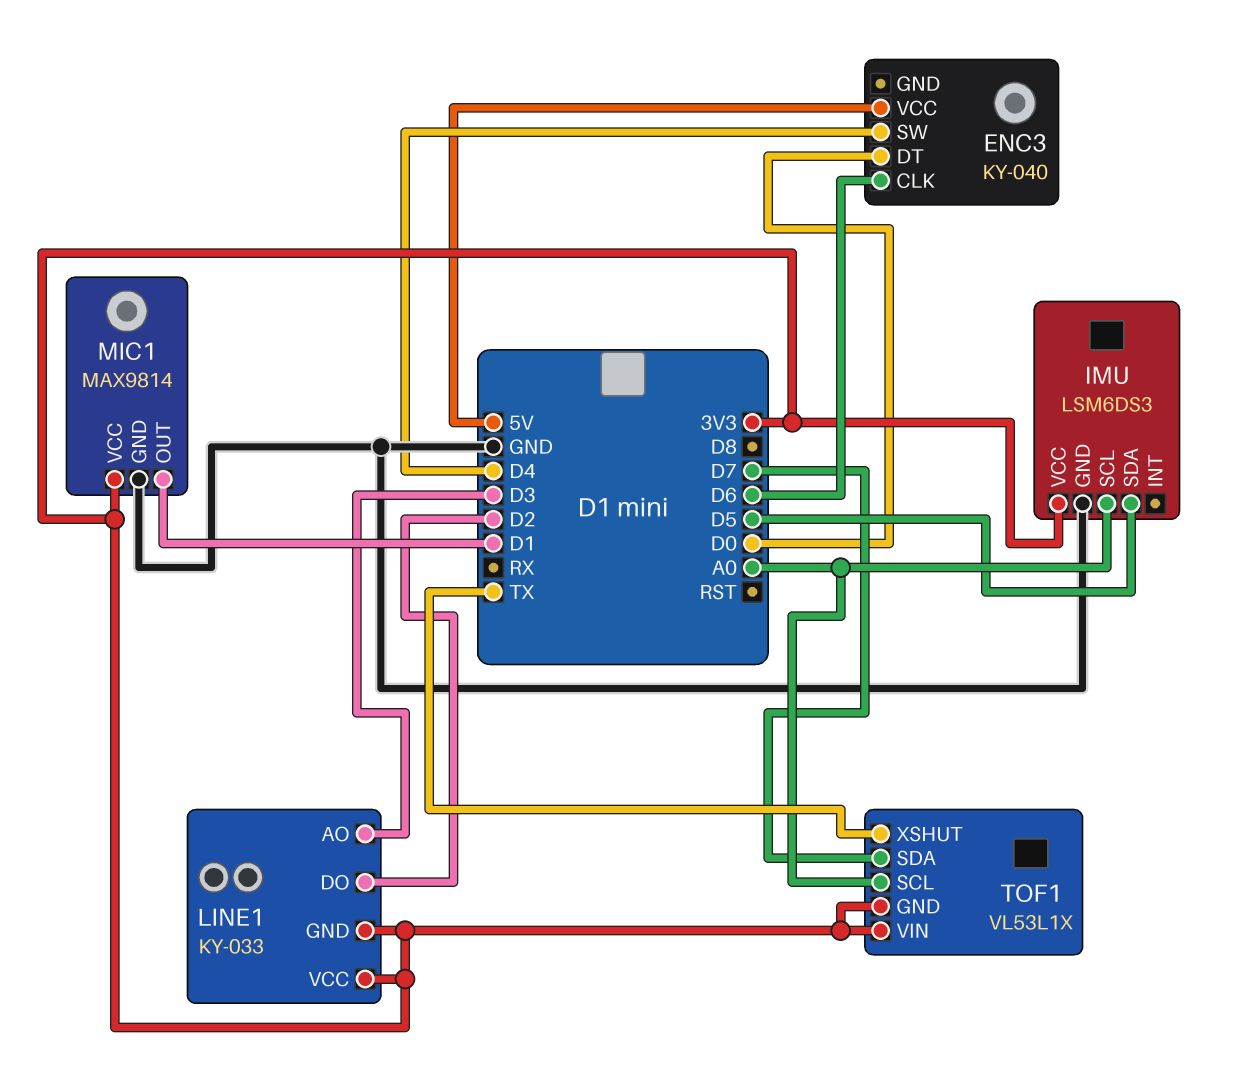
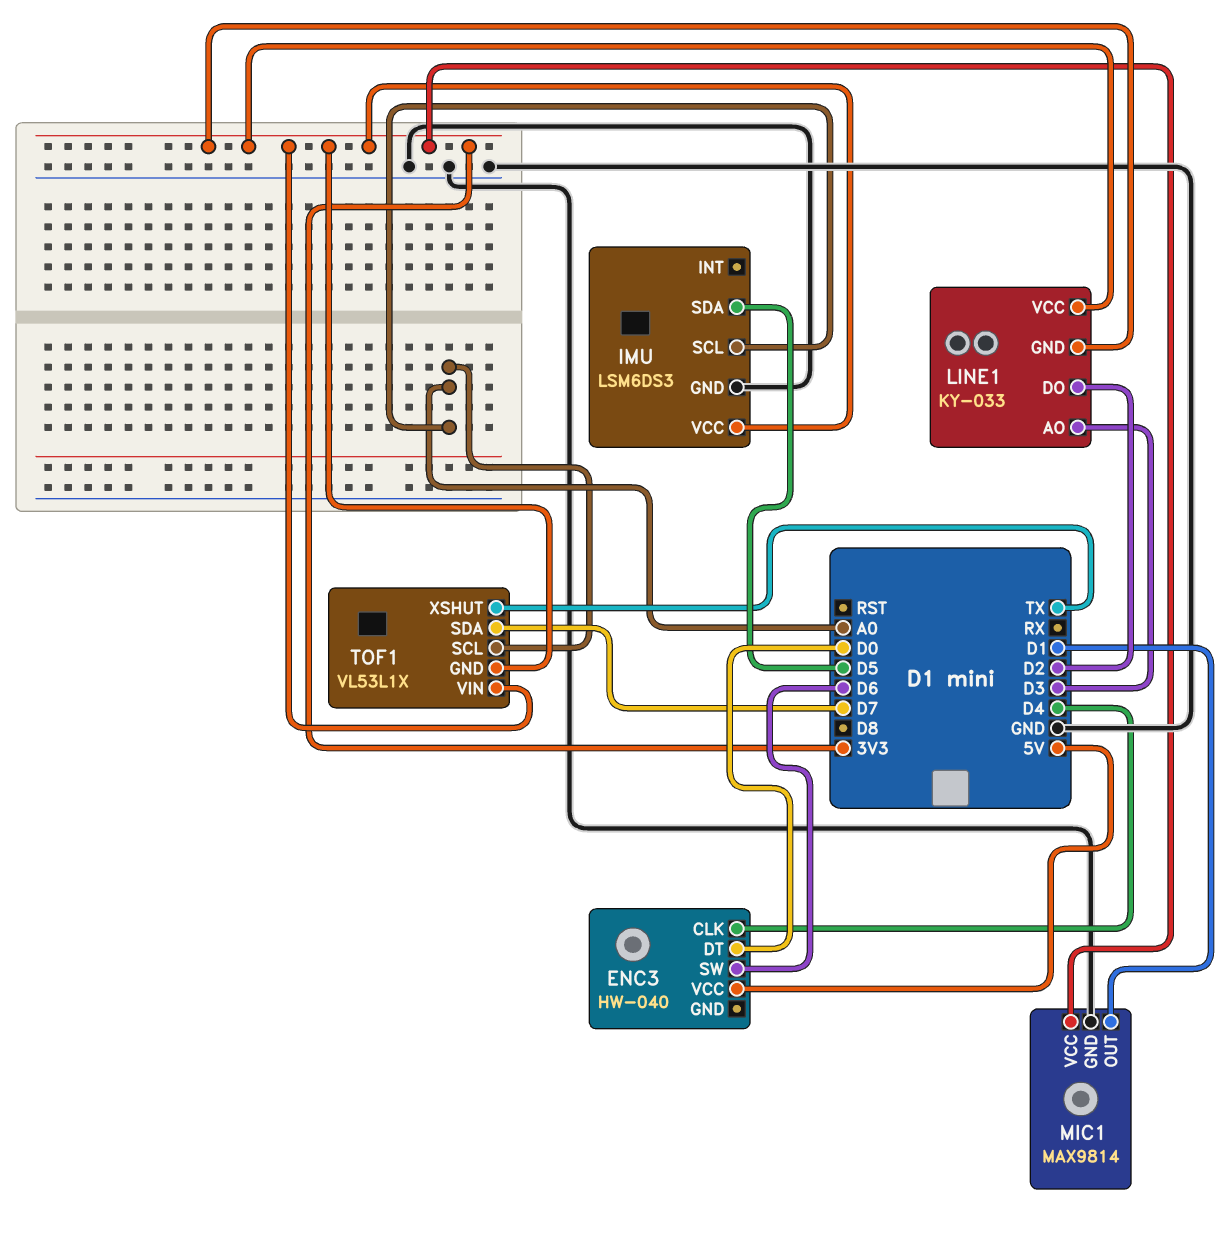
ENC3: KY-040 -> HW-040
ENC3 pin CLK: D6 -> D4
ENC3 pin SW: D4 -> D6

